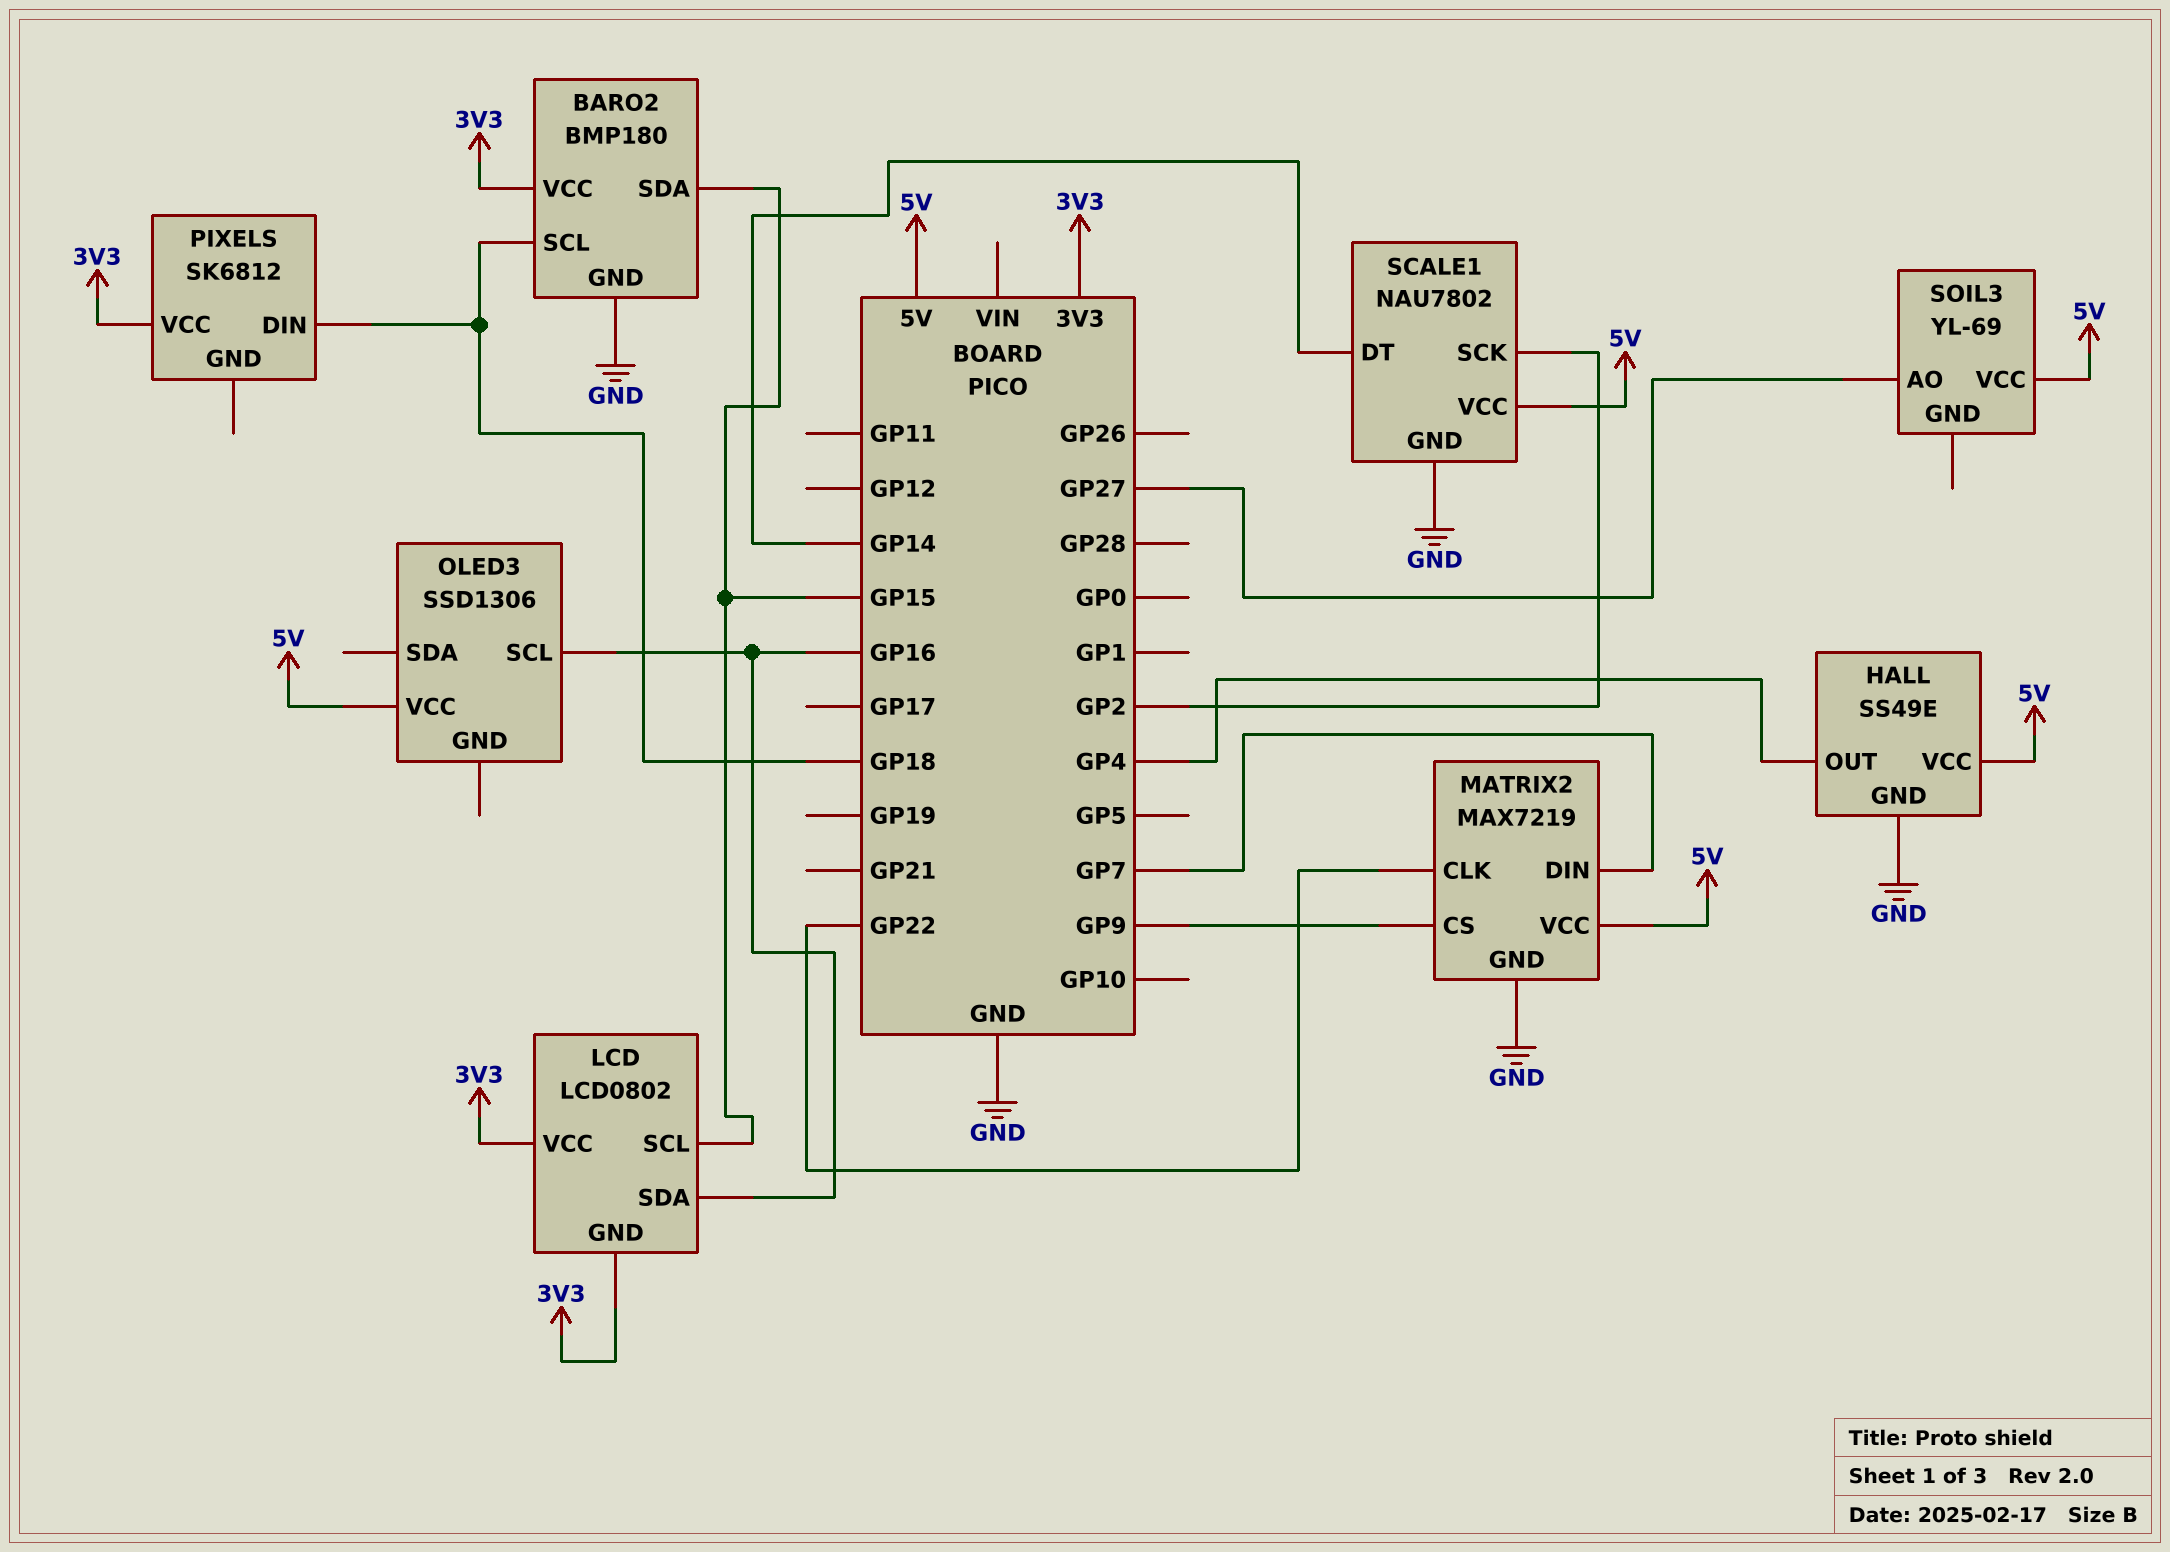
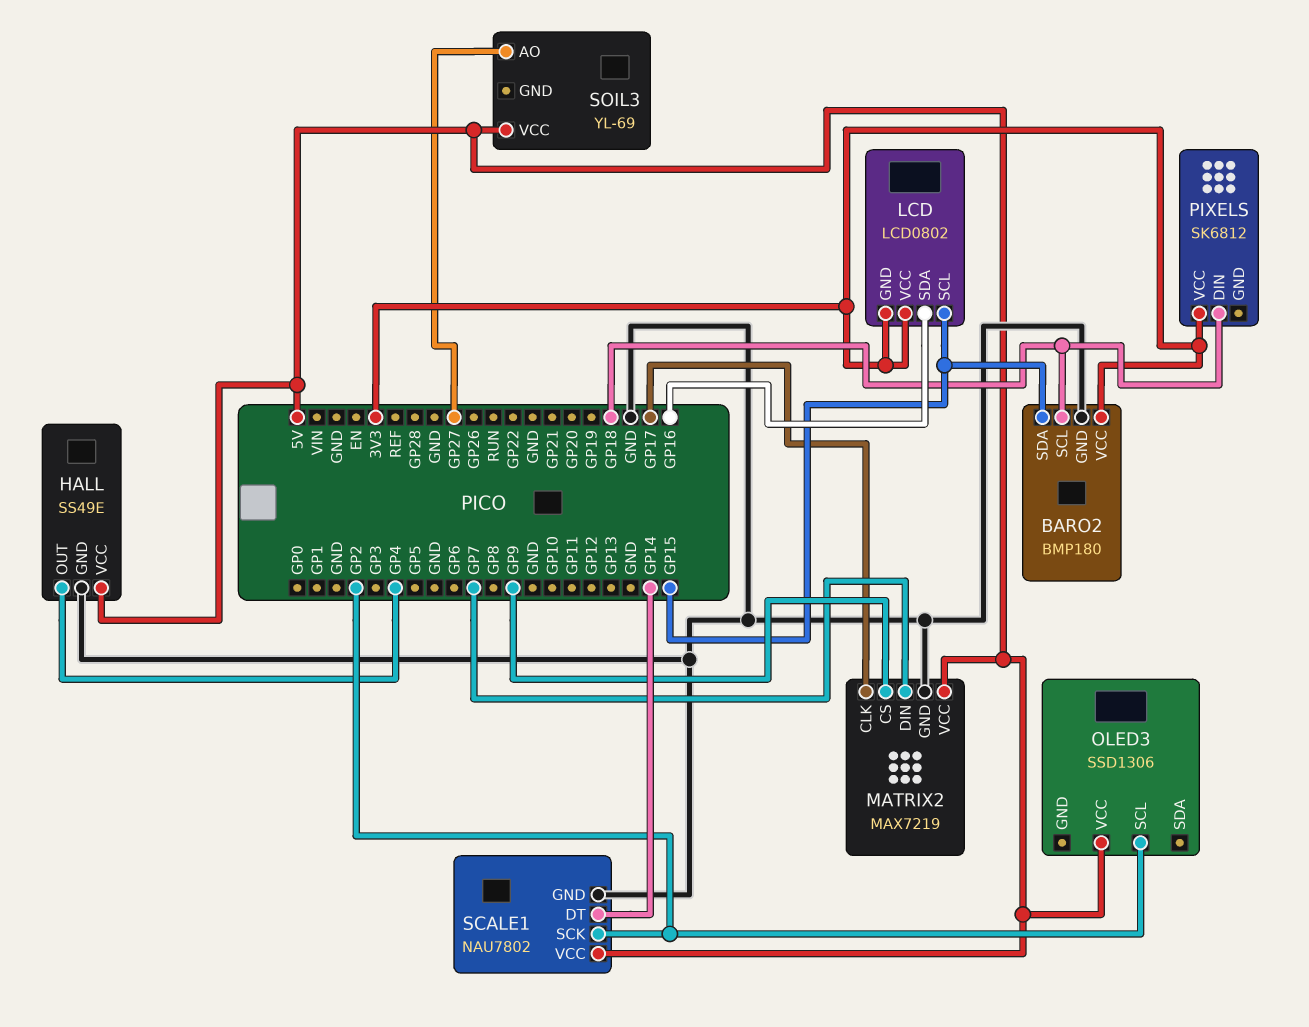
MATRIX2 pin CLK: GP22 -> GP17
OLED3 pin SCL: GP16 -> GP2

